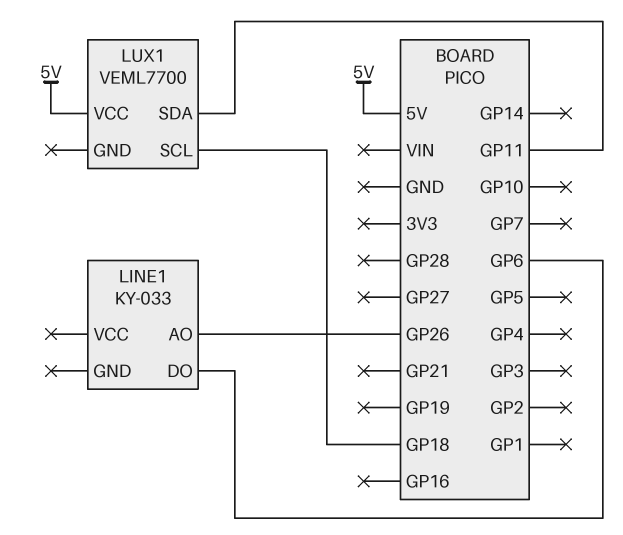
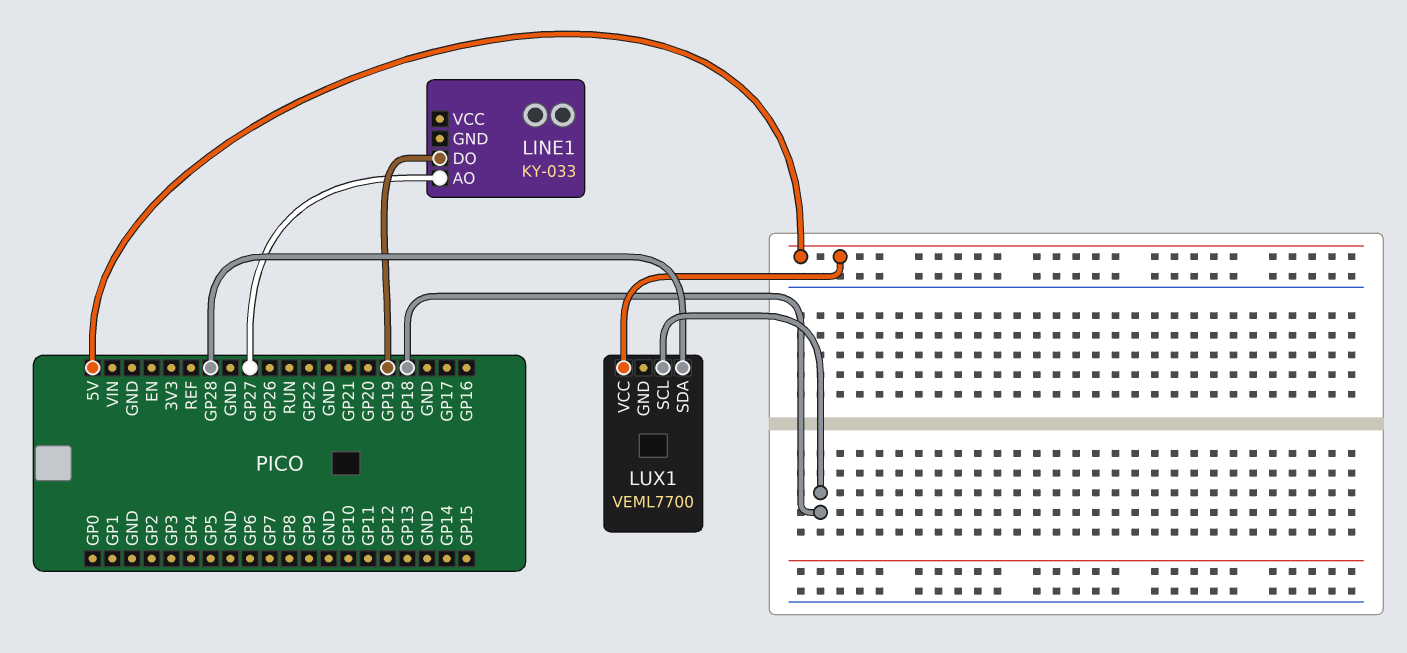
LINE1 pin AO: GP26 -> GP27
LINE1 pin DO: GP6 -> GP19
LUX1 pin SDA: GP11 -> GP28

